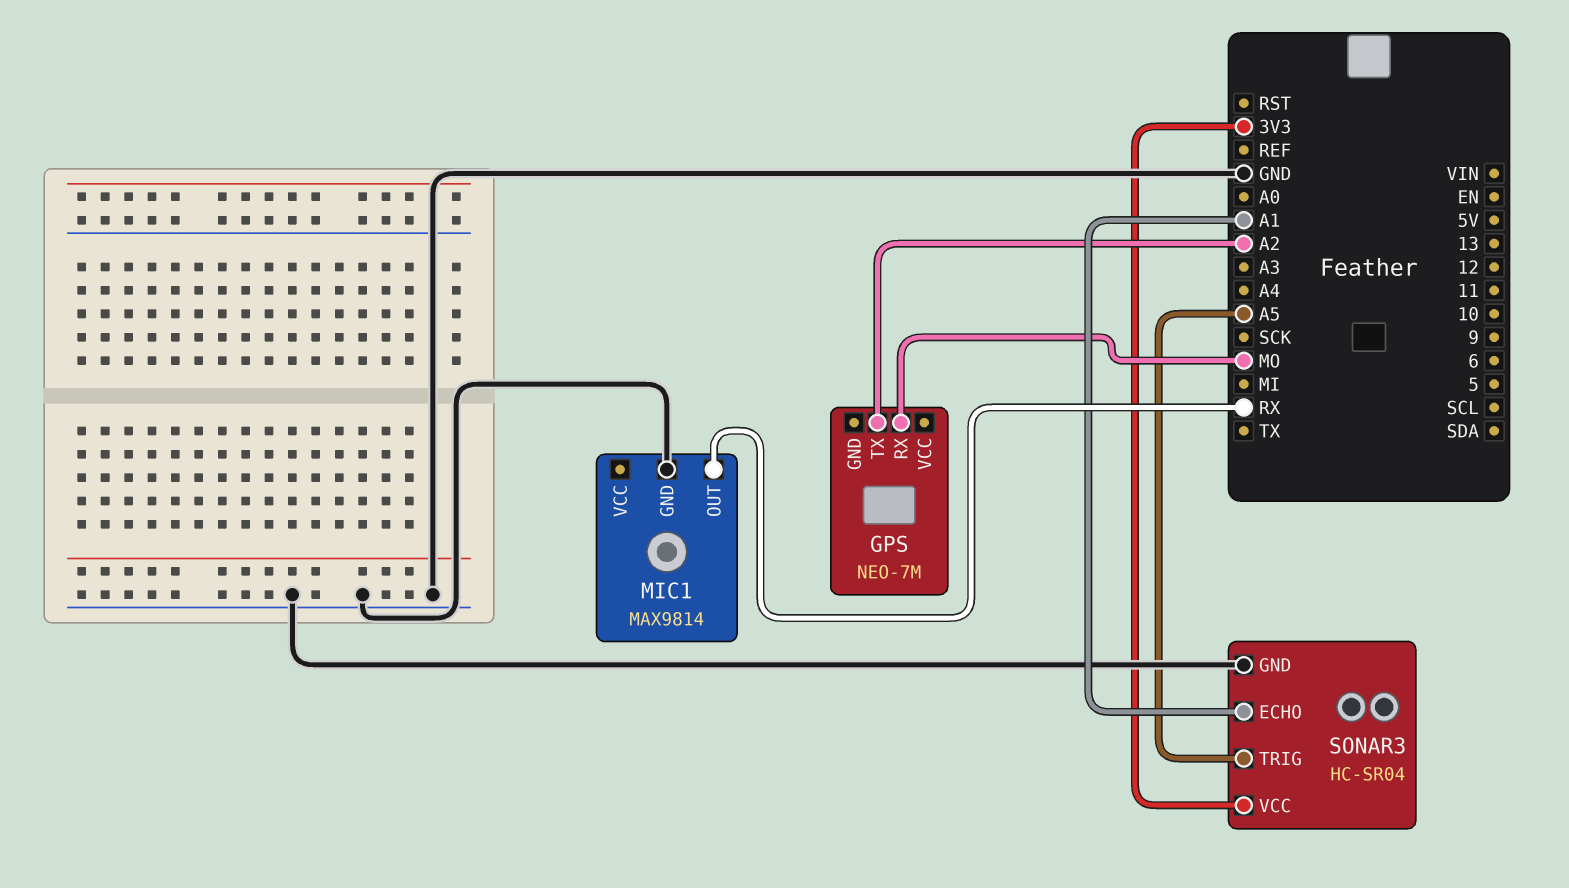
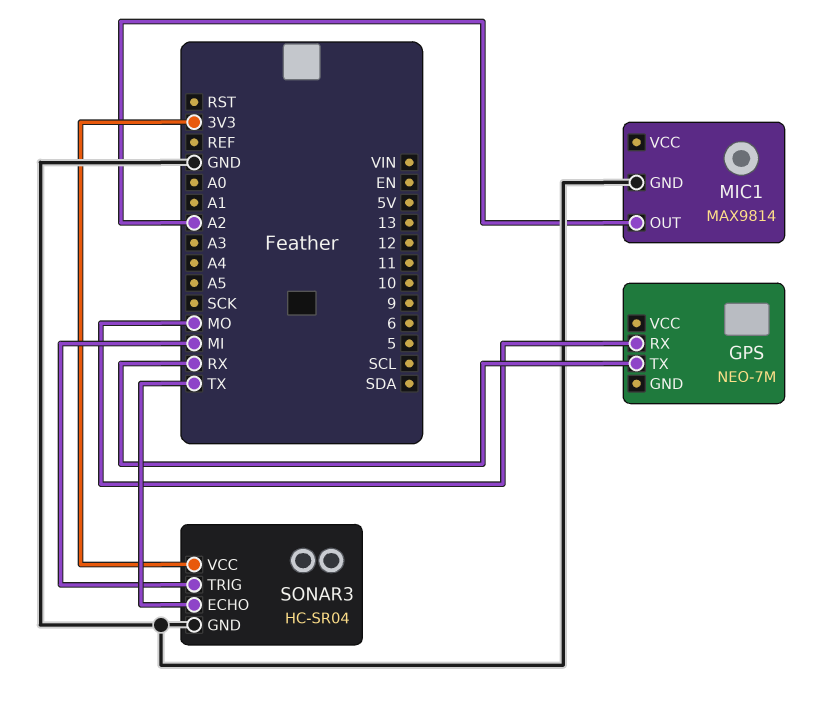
GPS pin TX: A2 -> RX
MIC1 pin OUT: RX -> A2
SONAR3 pin ECHO: A1 -> TX
SONAR3 pin TRIG: A5 -> MI

